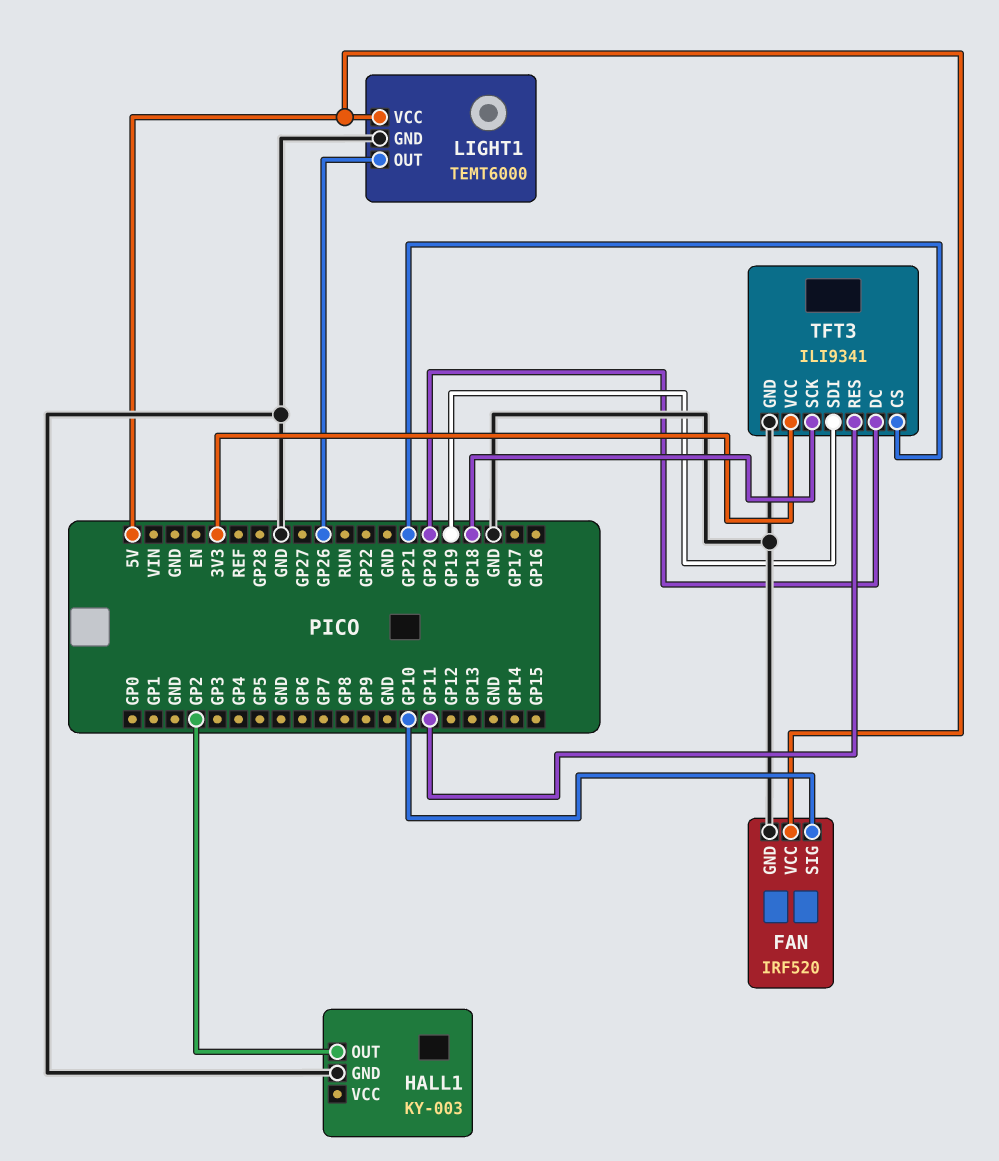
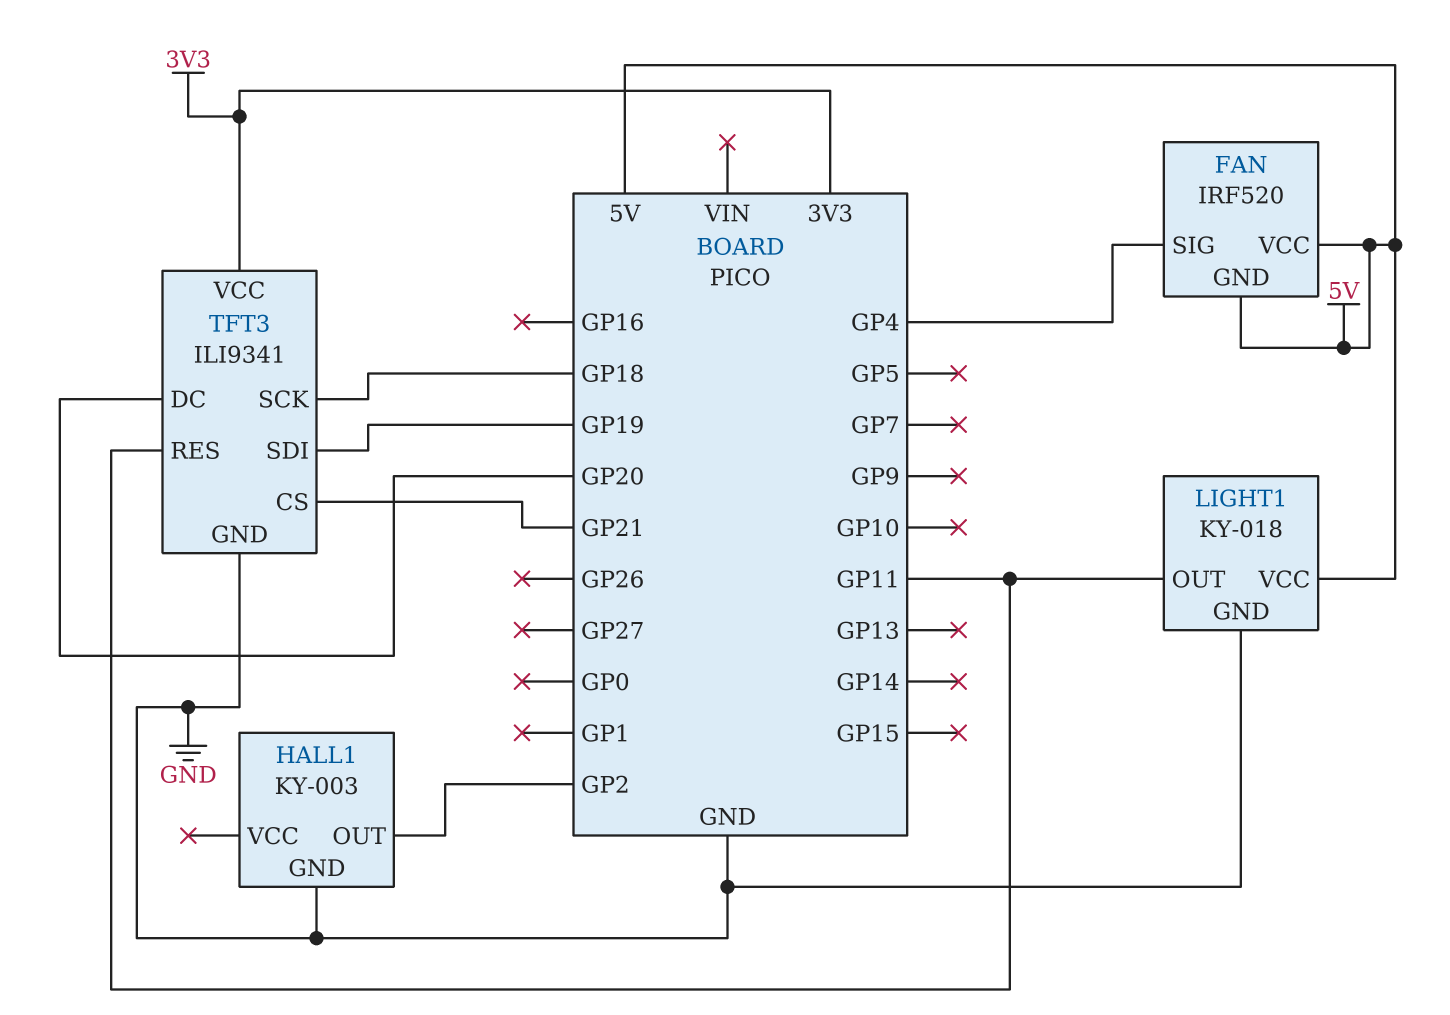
FAN pin GND: GND -> 5V
FAN pin SIG: GP10 -> GP4
LIGHT1: TEMT6000 -> KY-018
LIGHT1 pin OUT: GP26 -> GP11

